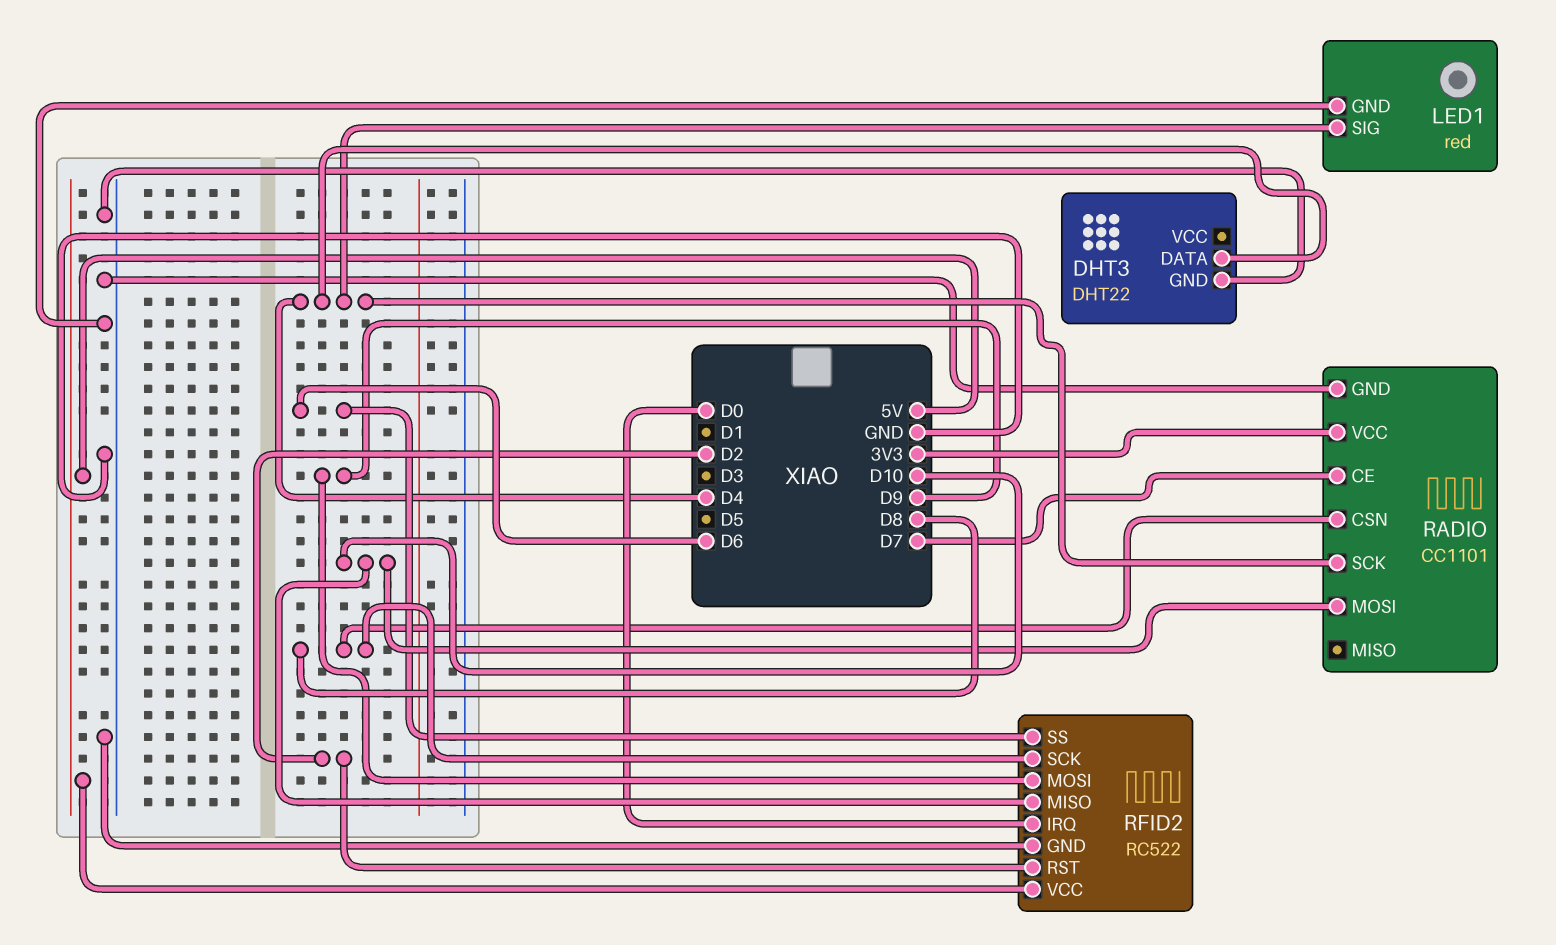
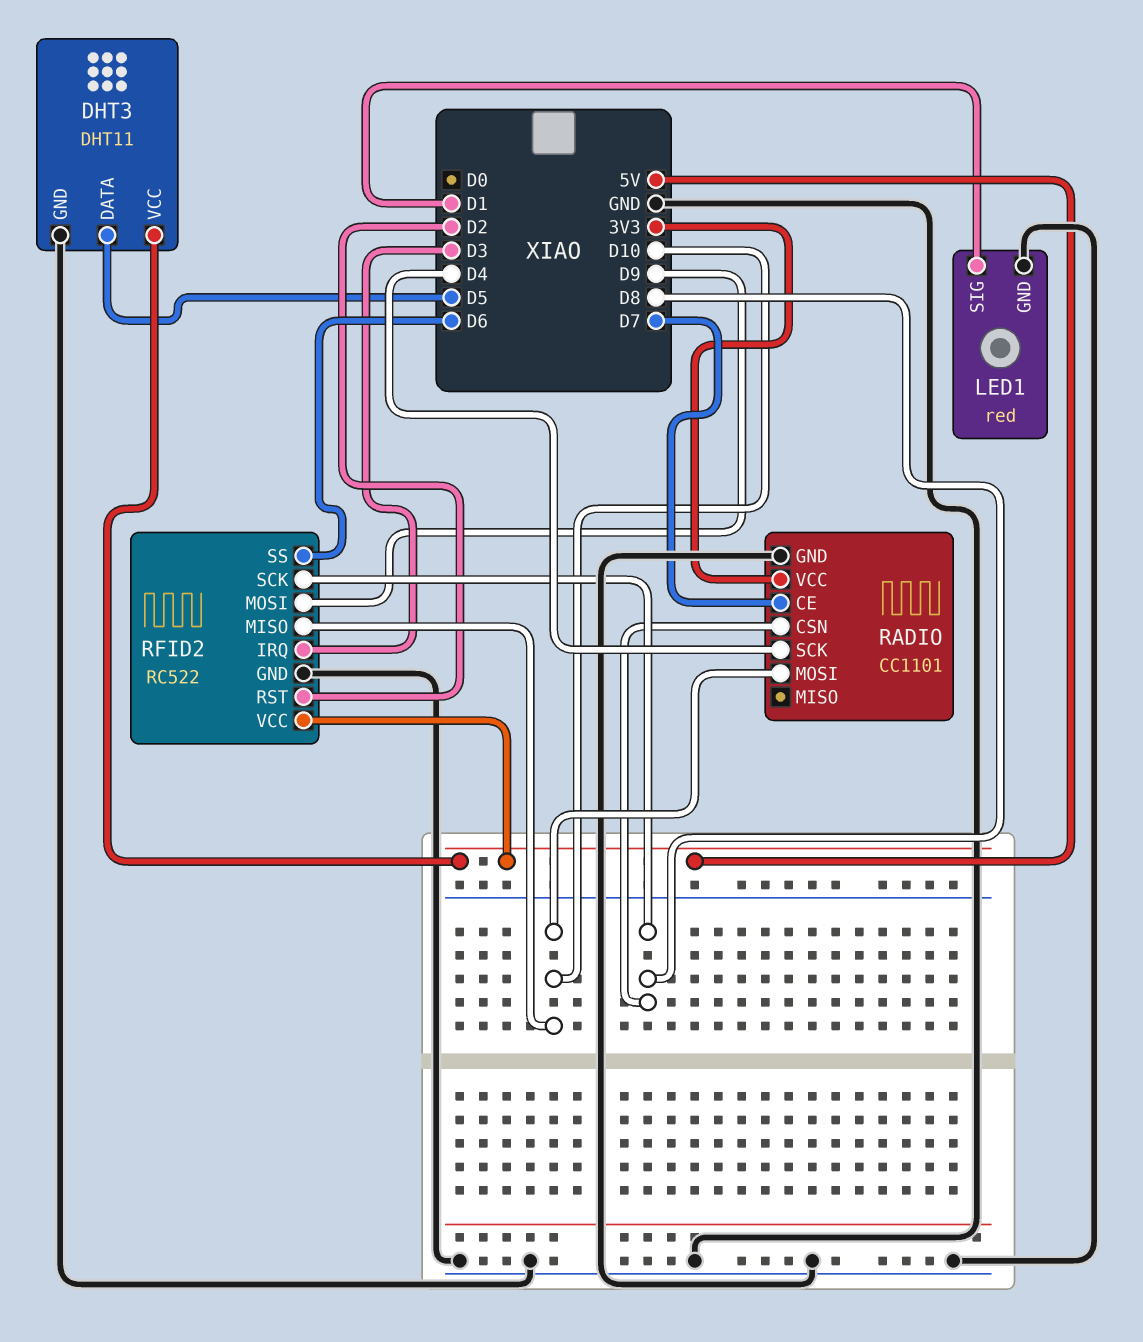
DHT3: DHT22 -> DHT11
DHT3 pin DATA: D4 -> D5
DHT3 pin VCC: none -> 5V
LED1 pin SIG: D4 -> D1
RFID2 pin IRQ: D0 -> D3

